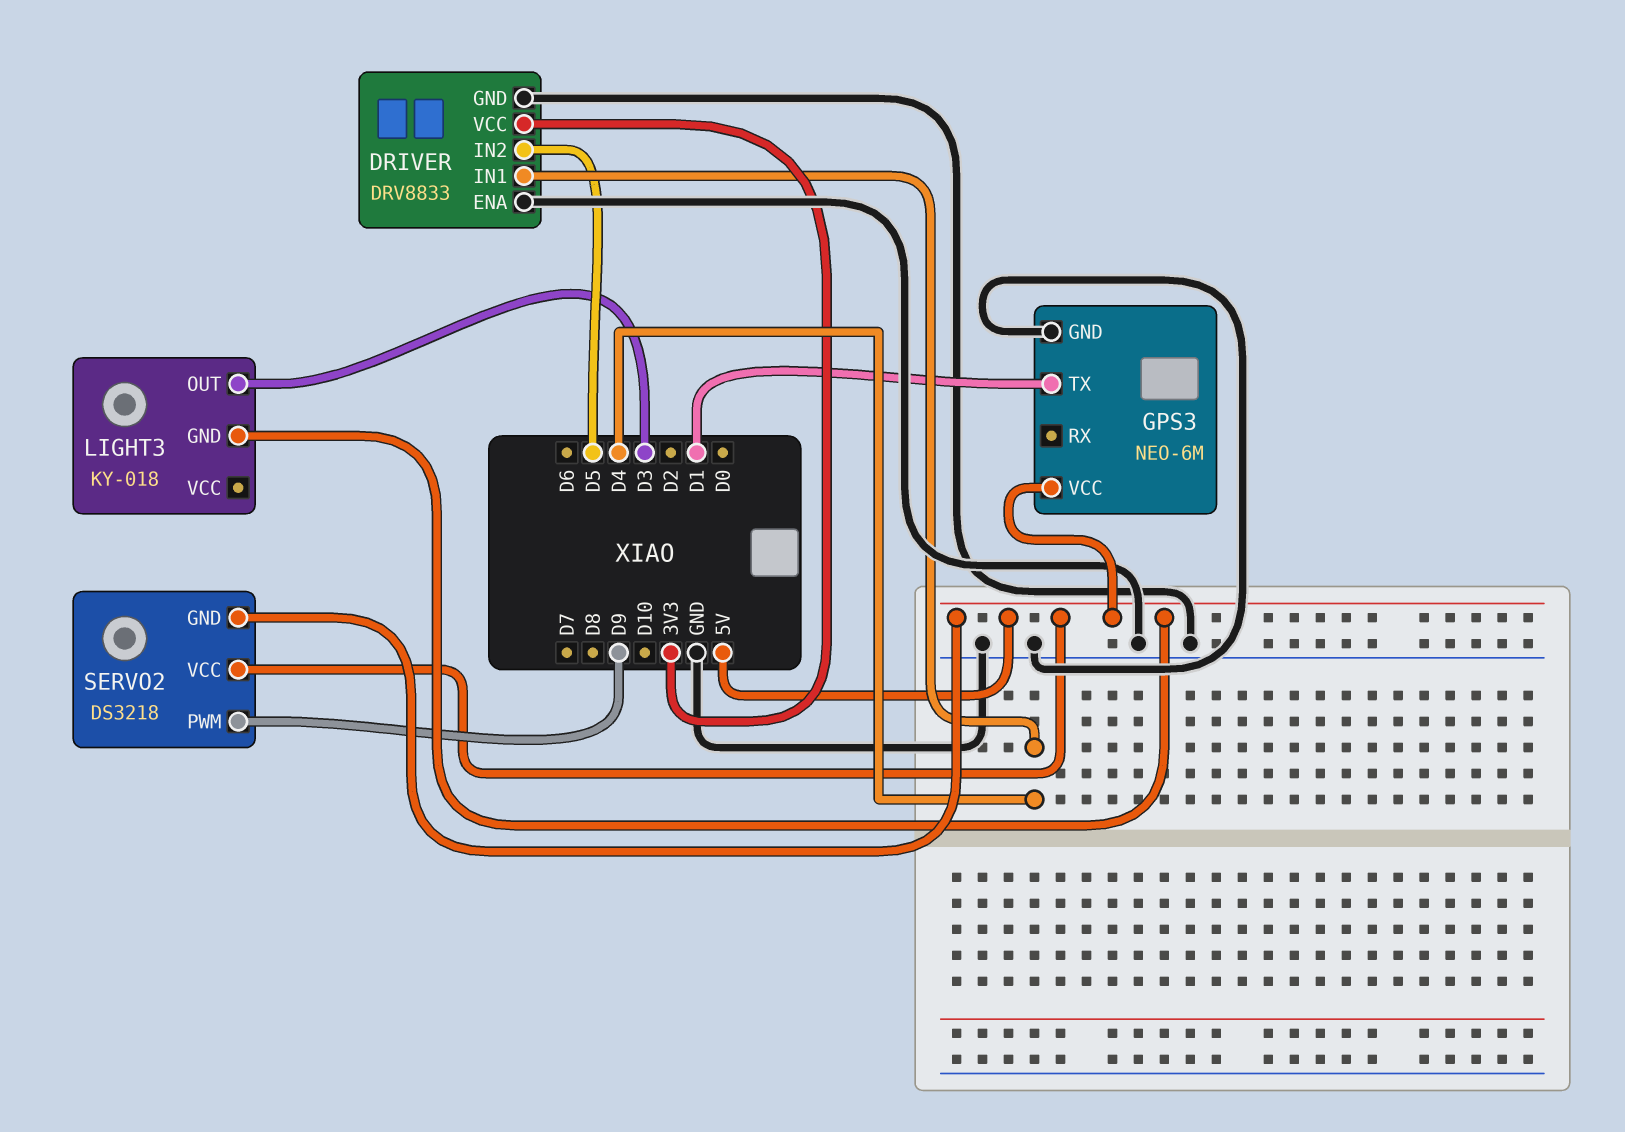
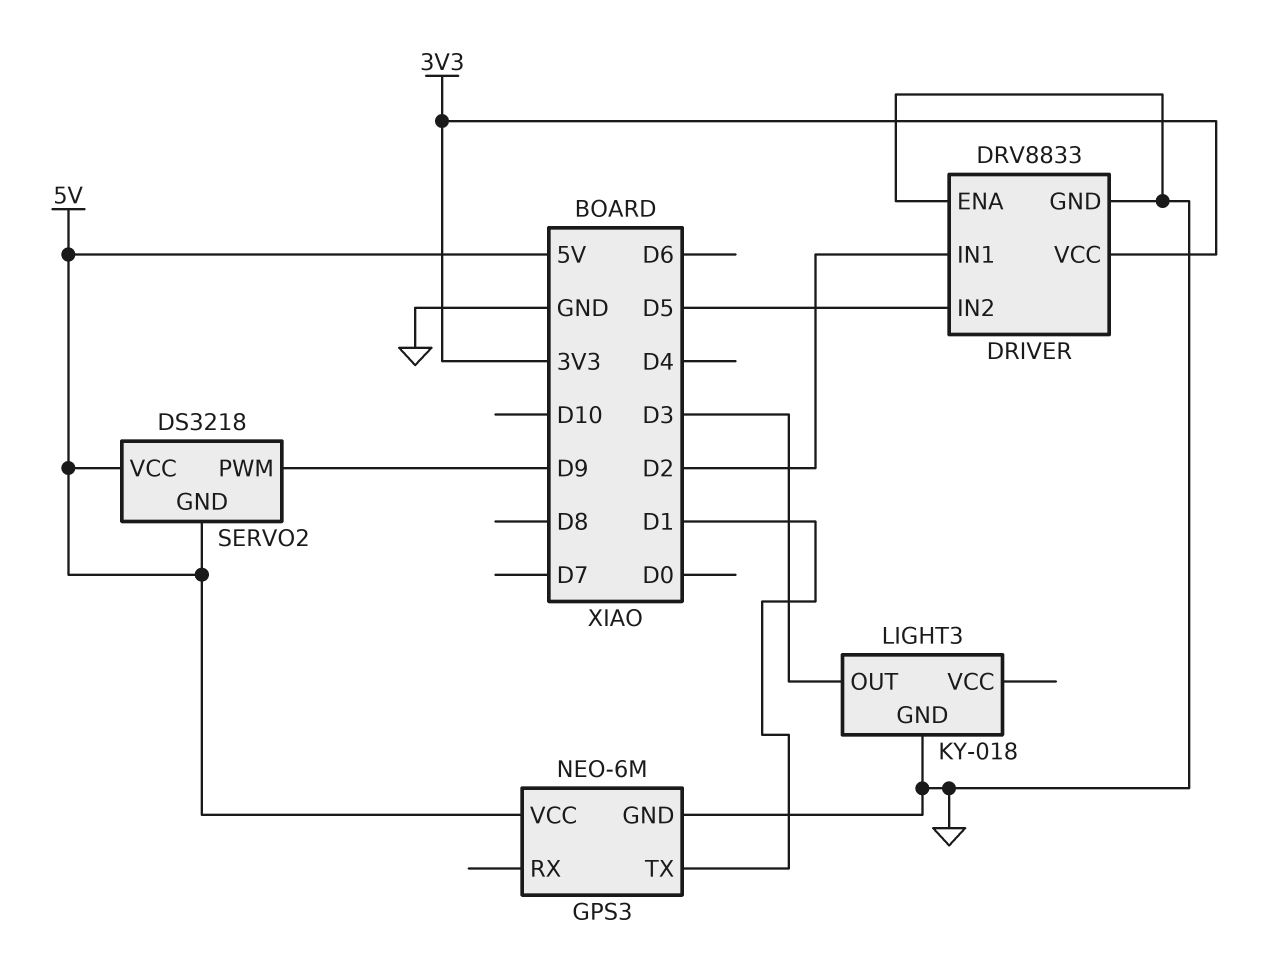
DRIVER pin IN1: D4 -> D2
LIGHT3 pin GND: 5V -> GND

